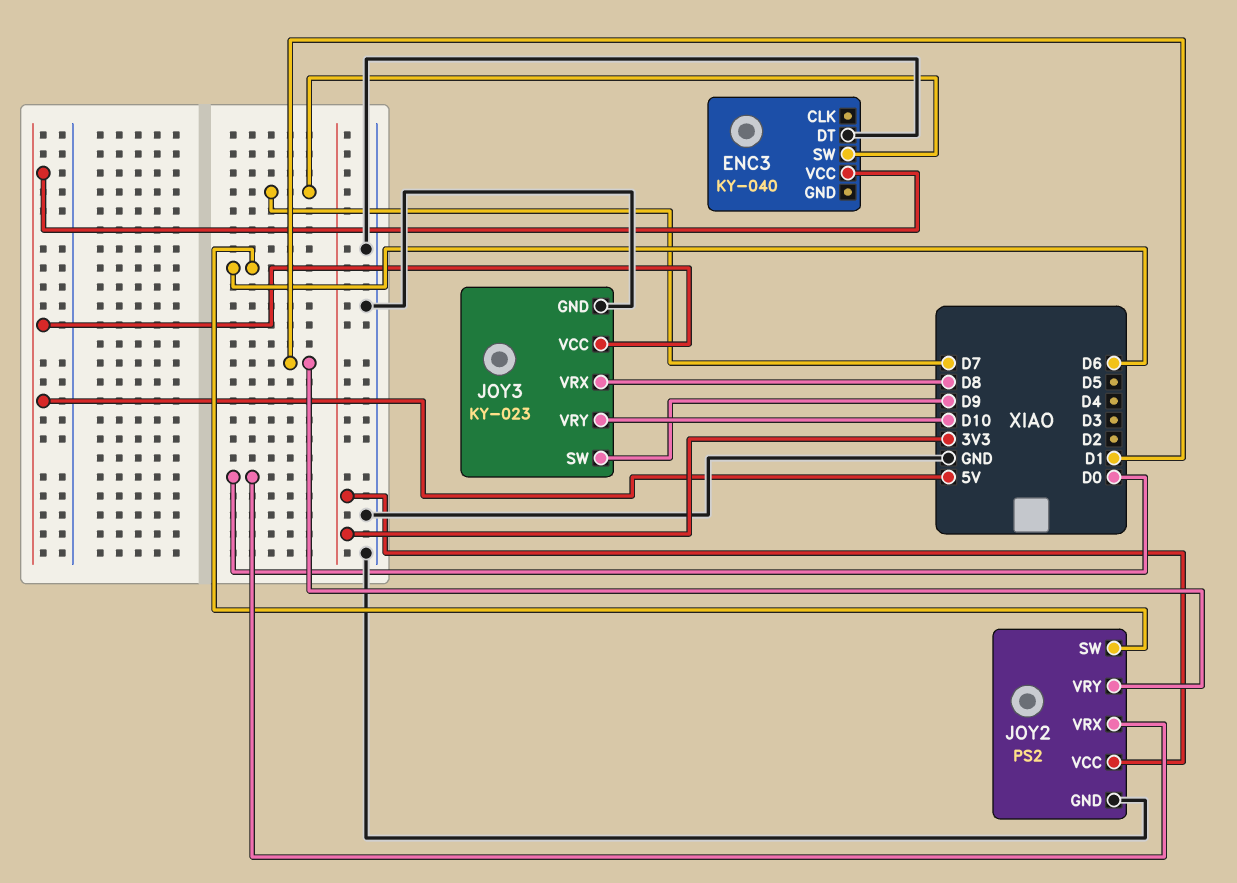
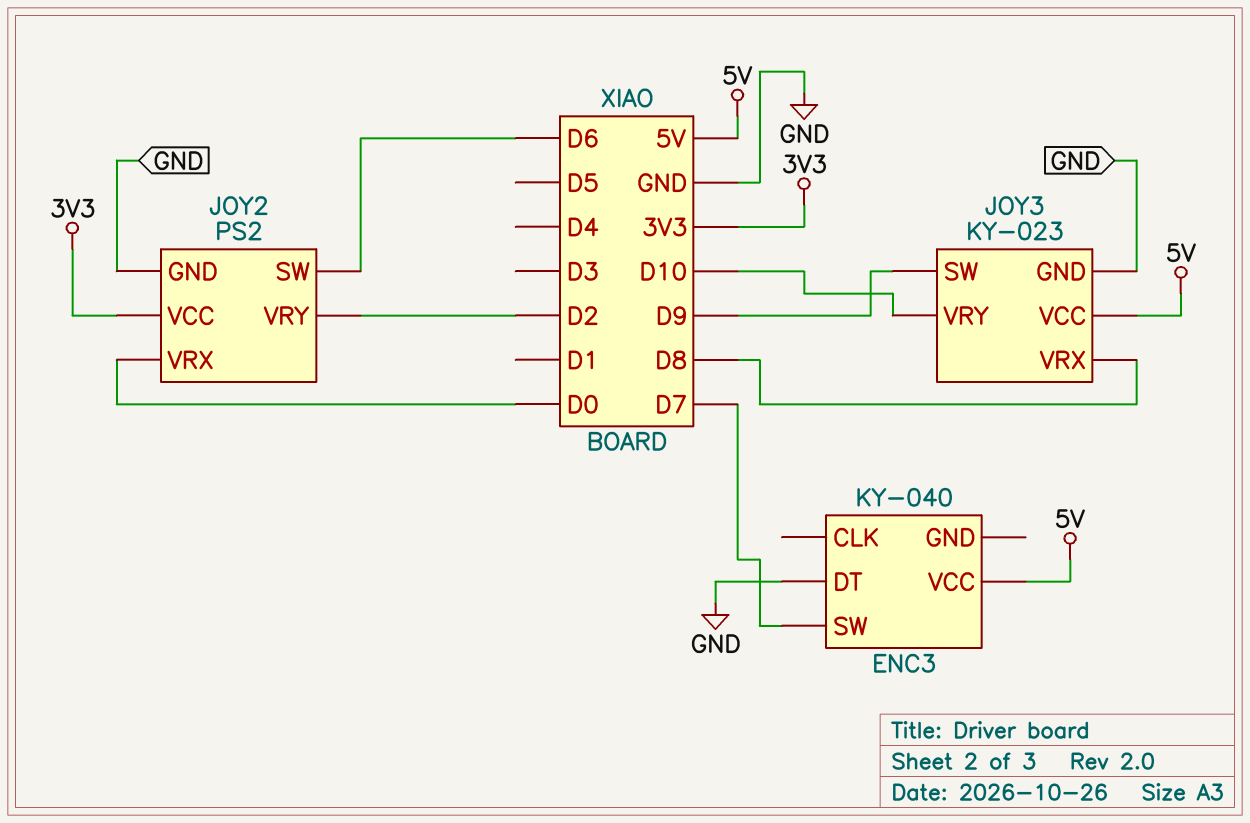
JOY2 pin VRY: D1 -> D2

